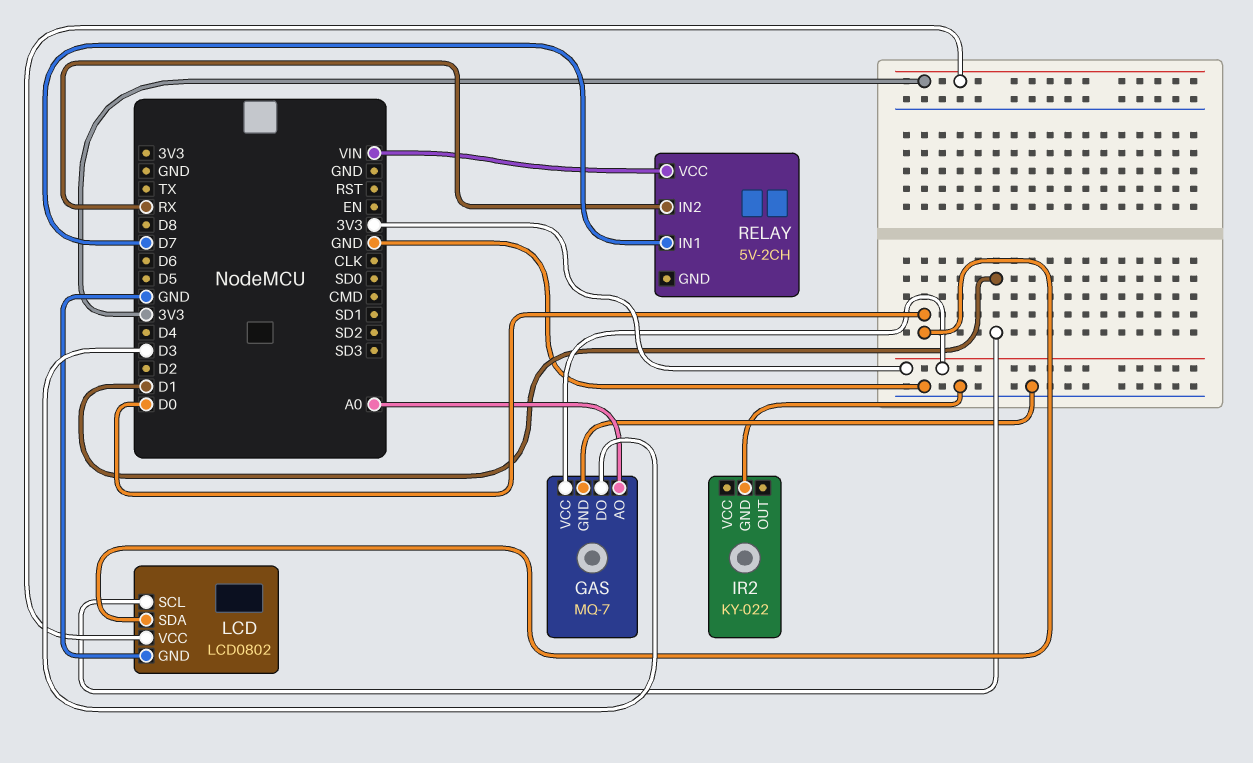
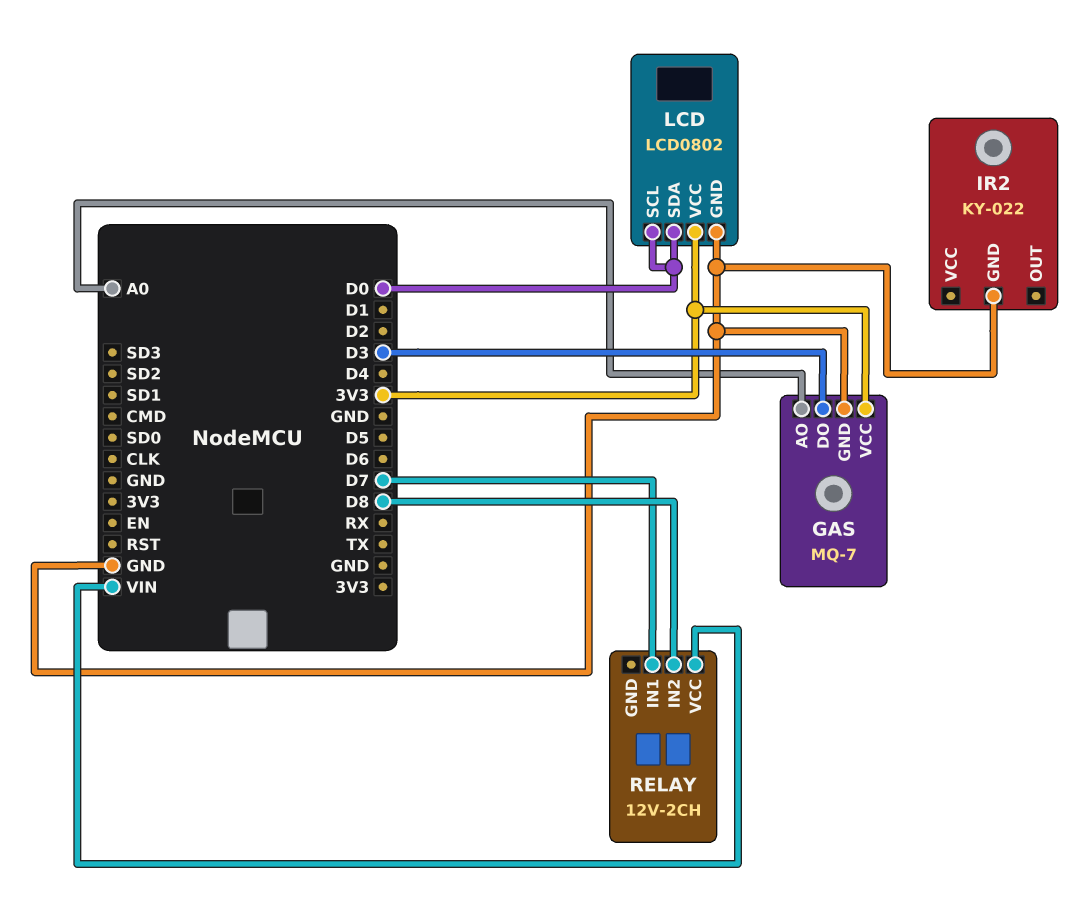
LCD pin SCL: D1 -> D0
RELAY: 5V-2CH -> 12V-2CH
RELAY pin IN2: RX -> D8

